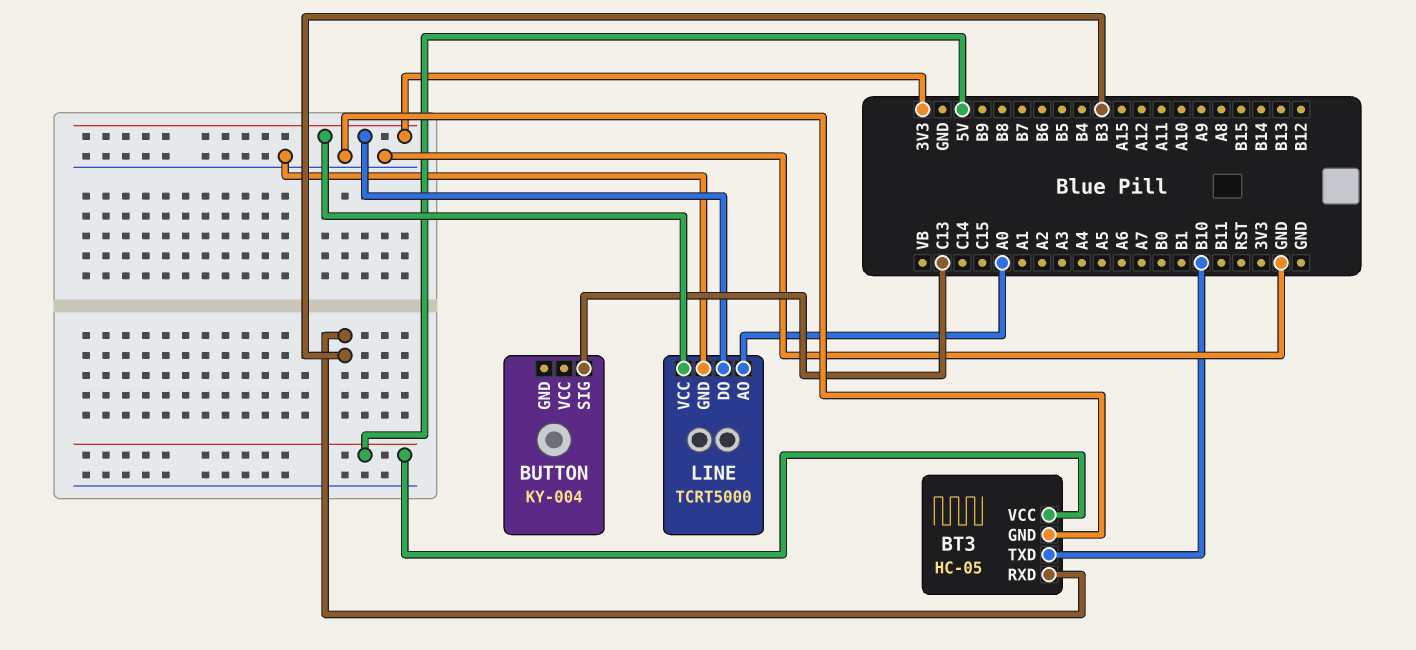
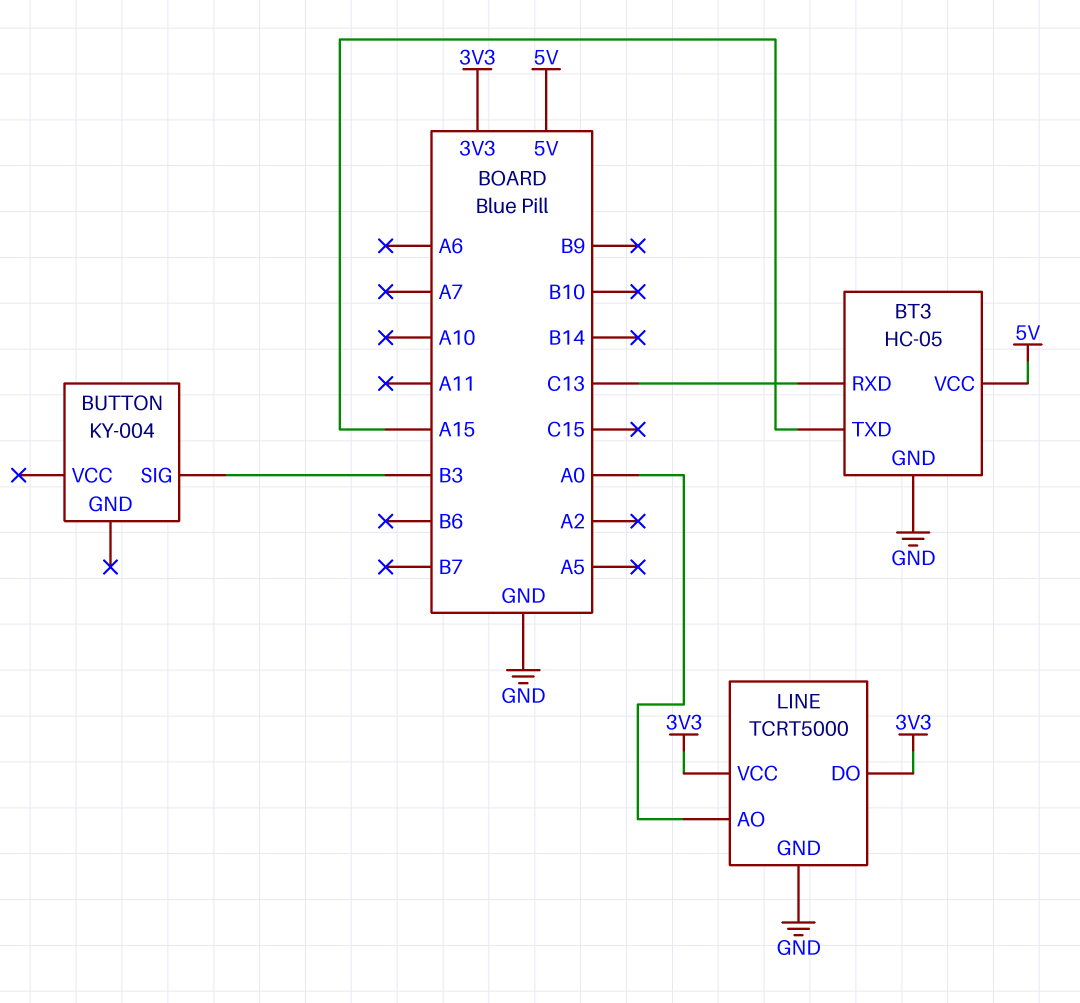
BT3 pin RXD: B3 -> C13
BT3 pin TXD: B10 -> A15
BUTTON pin SIG: C13 -> B3

